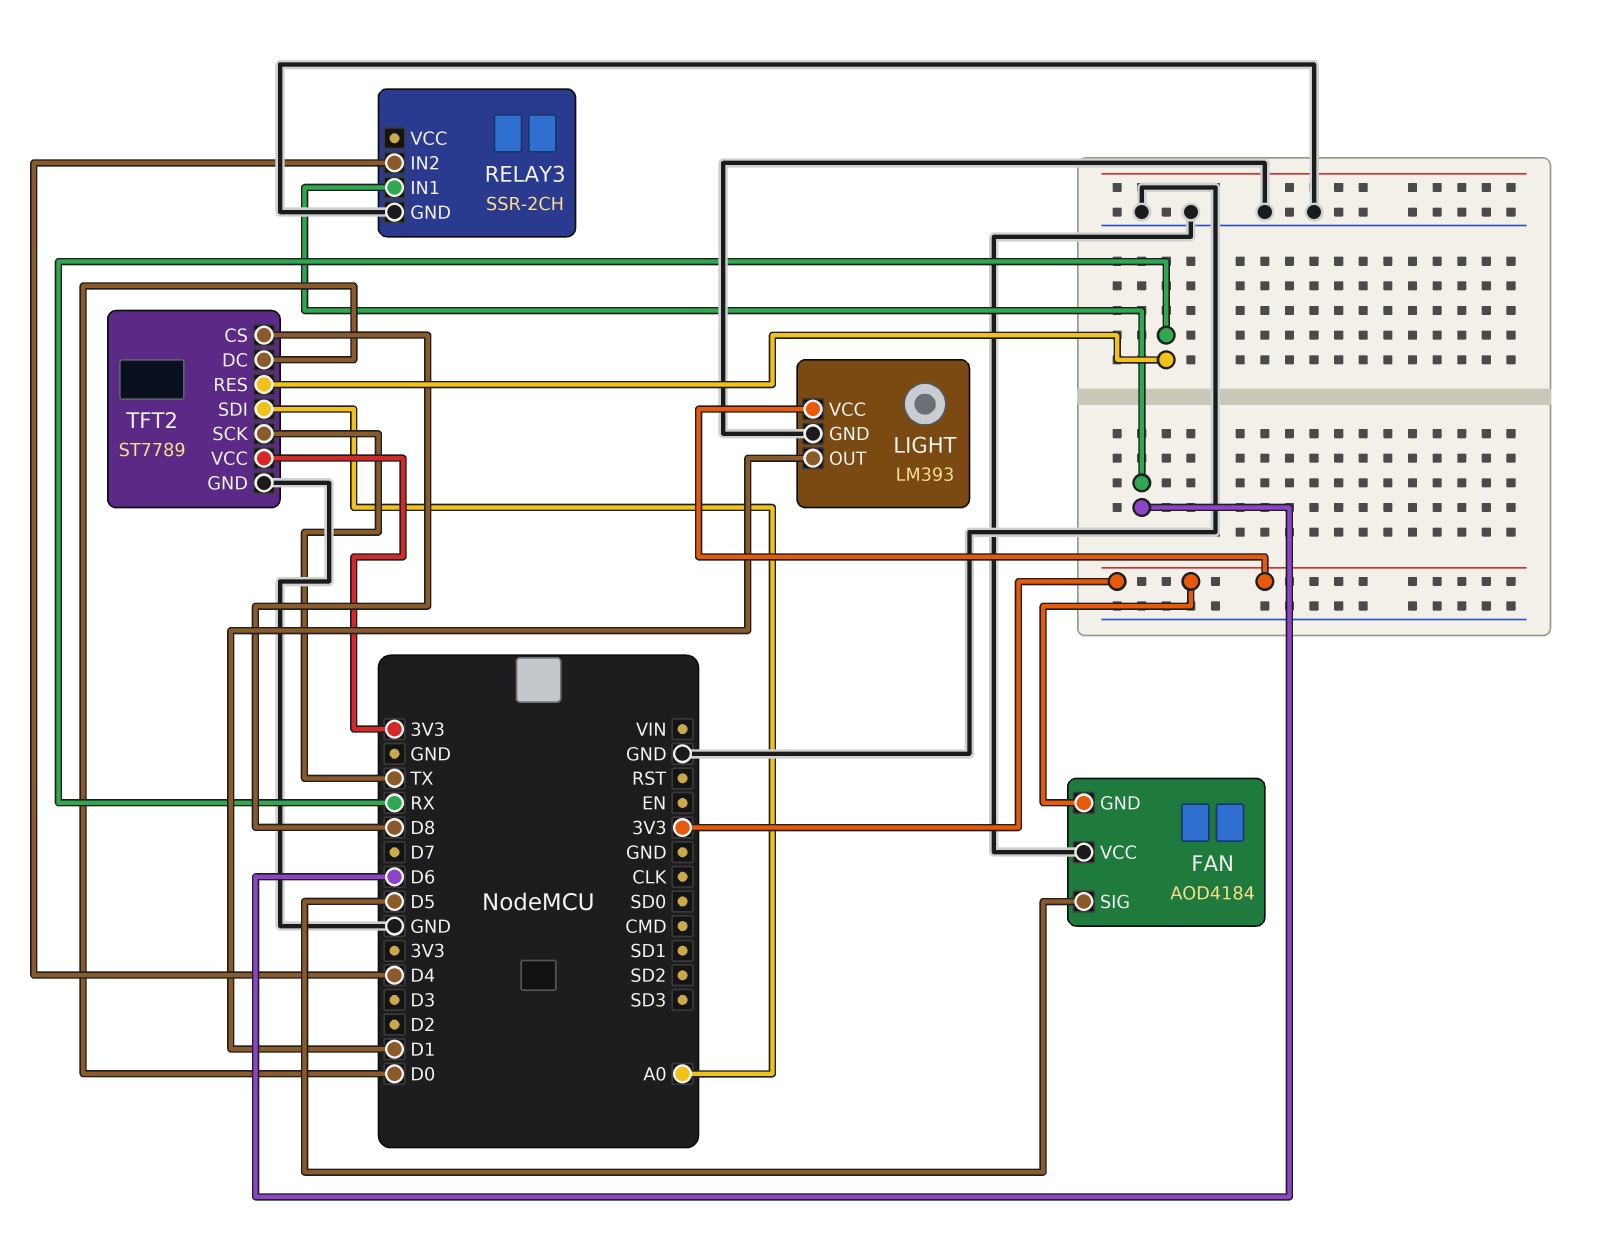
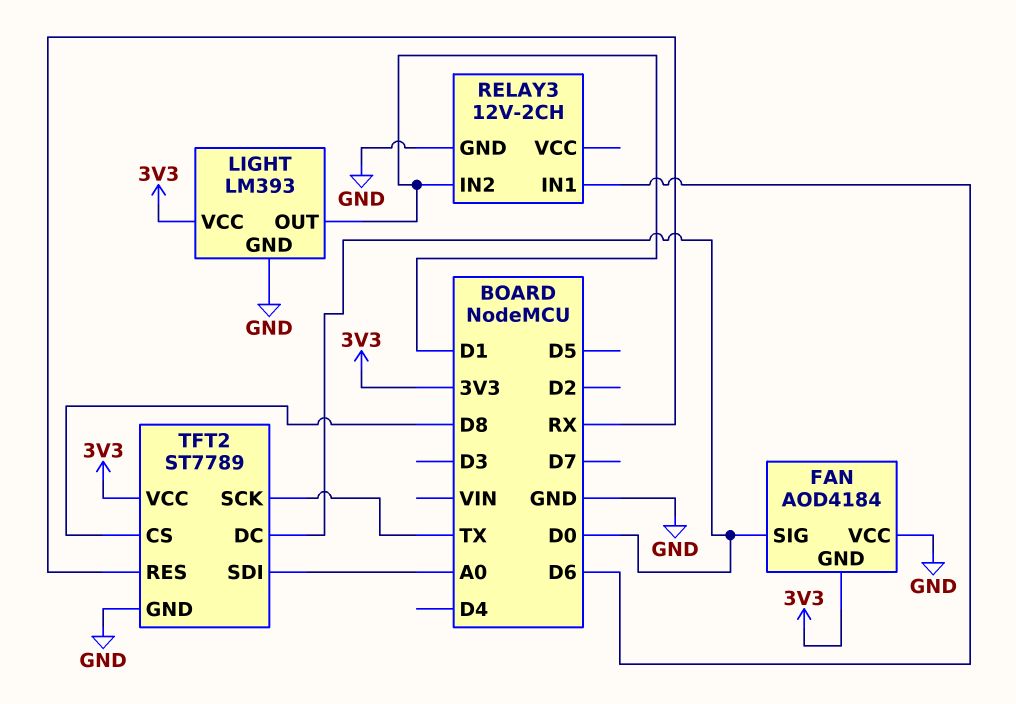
FAN pin SIG: D5 -> D0
RELAY3: SSR-2CH -> 12V-2CH
RELAY3 pin IN2: D4 -> D1

